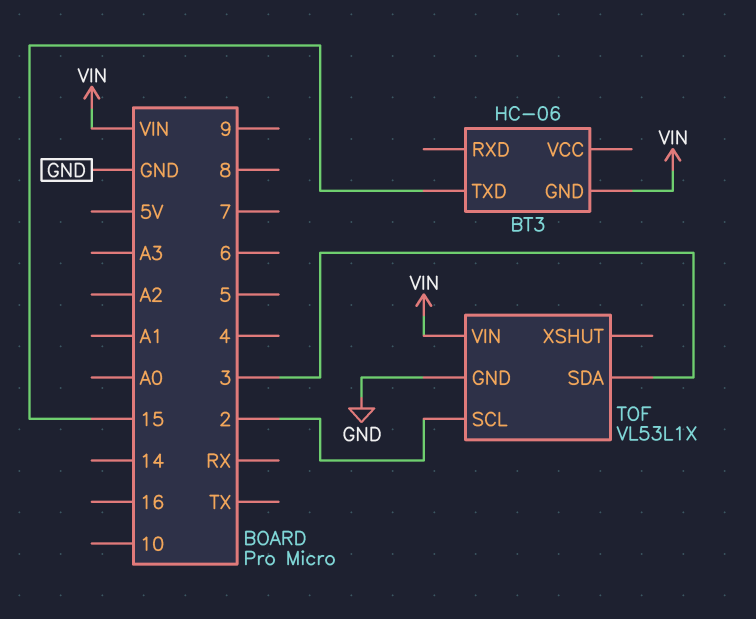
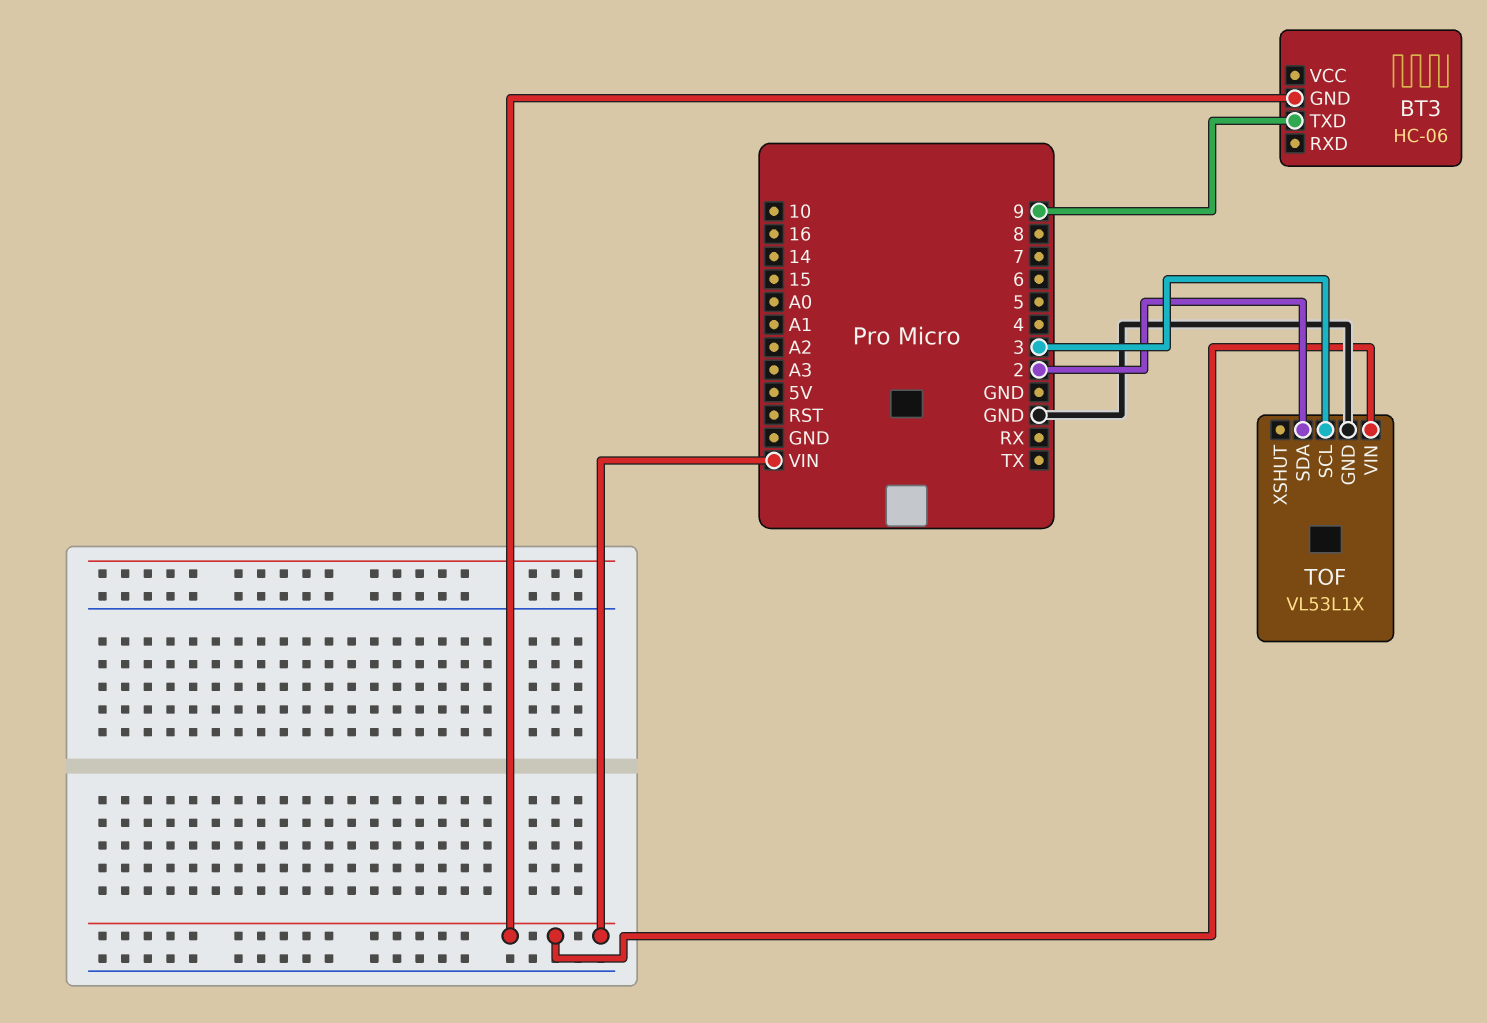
BT3 pin TXD: 15 -> 9
TOF pin SCL: 2 -> 3
TOF pin SDA: 3 -> 2

